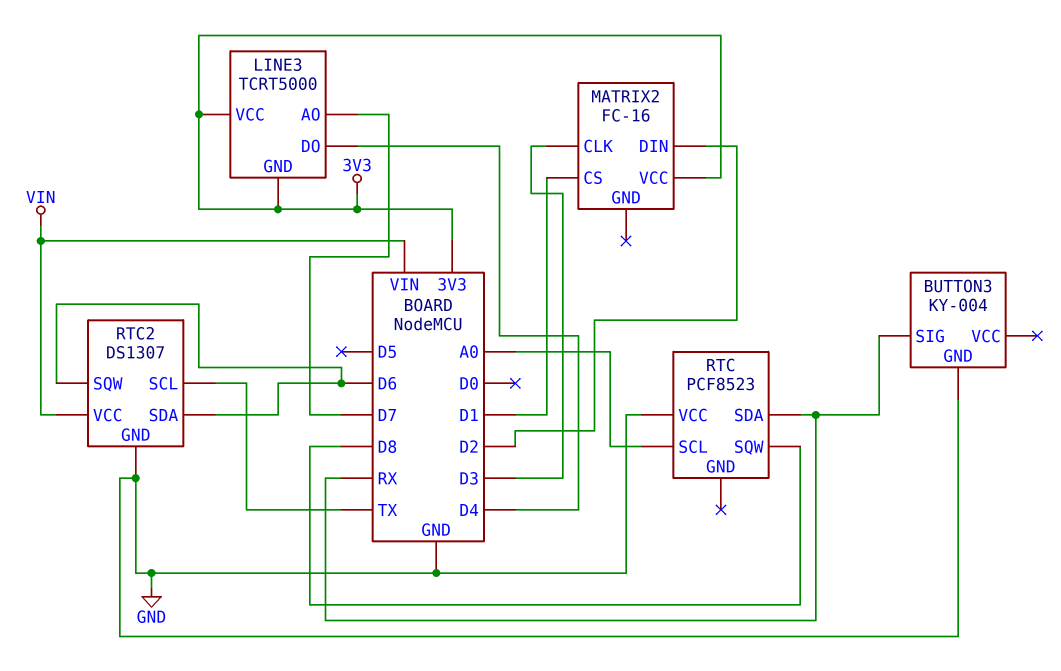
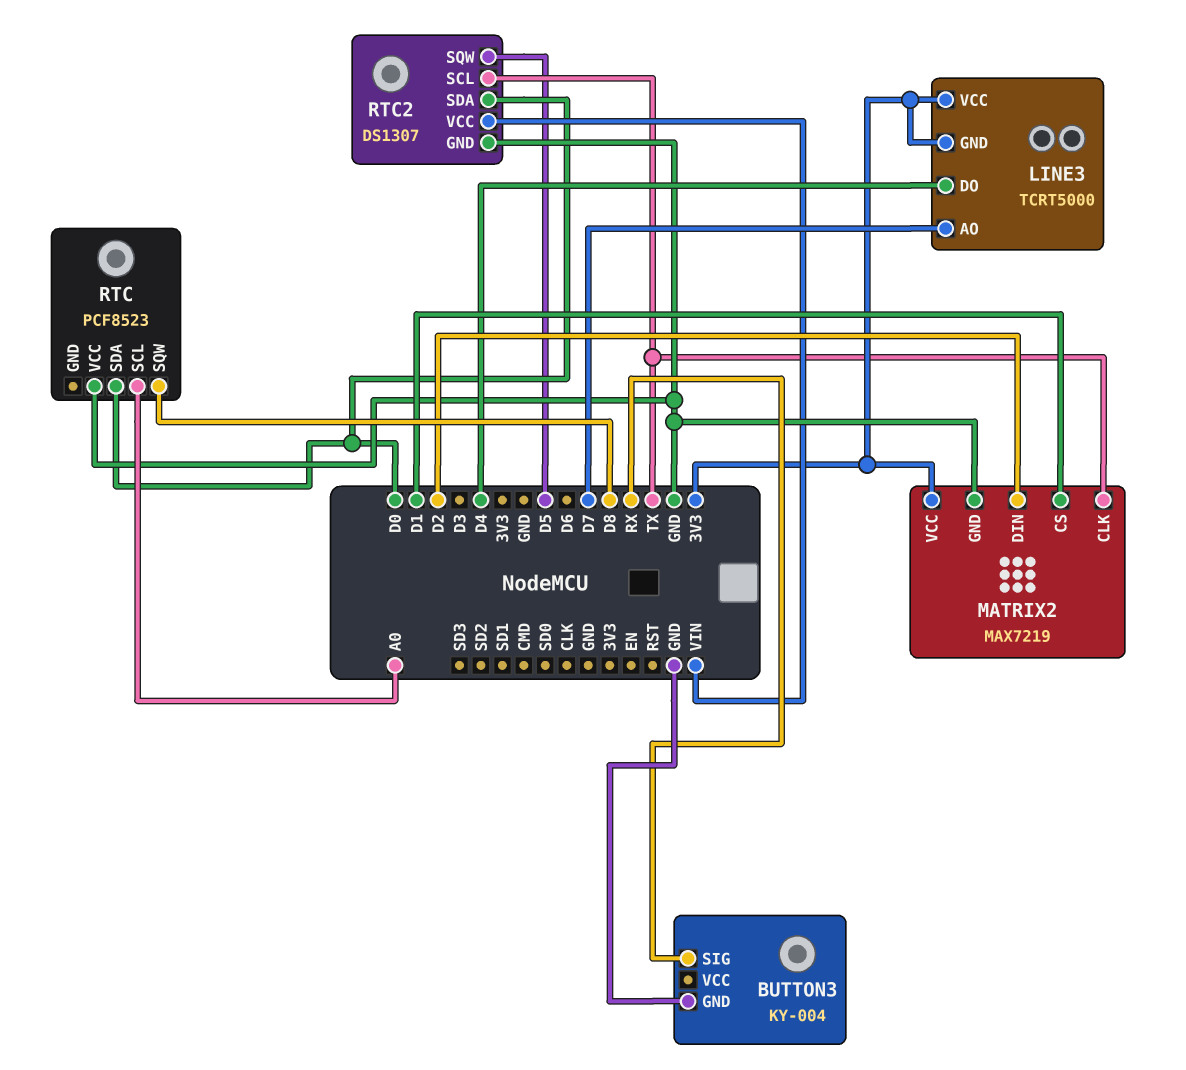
MATRIX2: FC-16 -> MAX7219
MATRIX2 pin CLK: D3 -> TX
MATRIX2 pin GND: none -> GND
RTC pin SDA: RX -> D0
RTC2 pin SDA: D6 -> D0
RTC2 pin SQW: D6 -> D5

